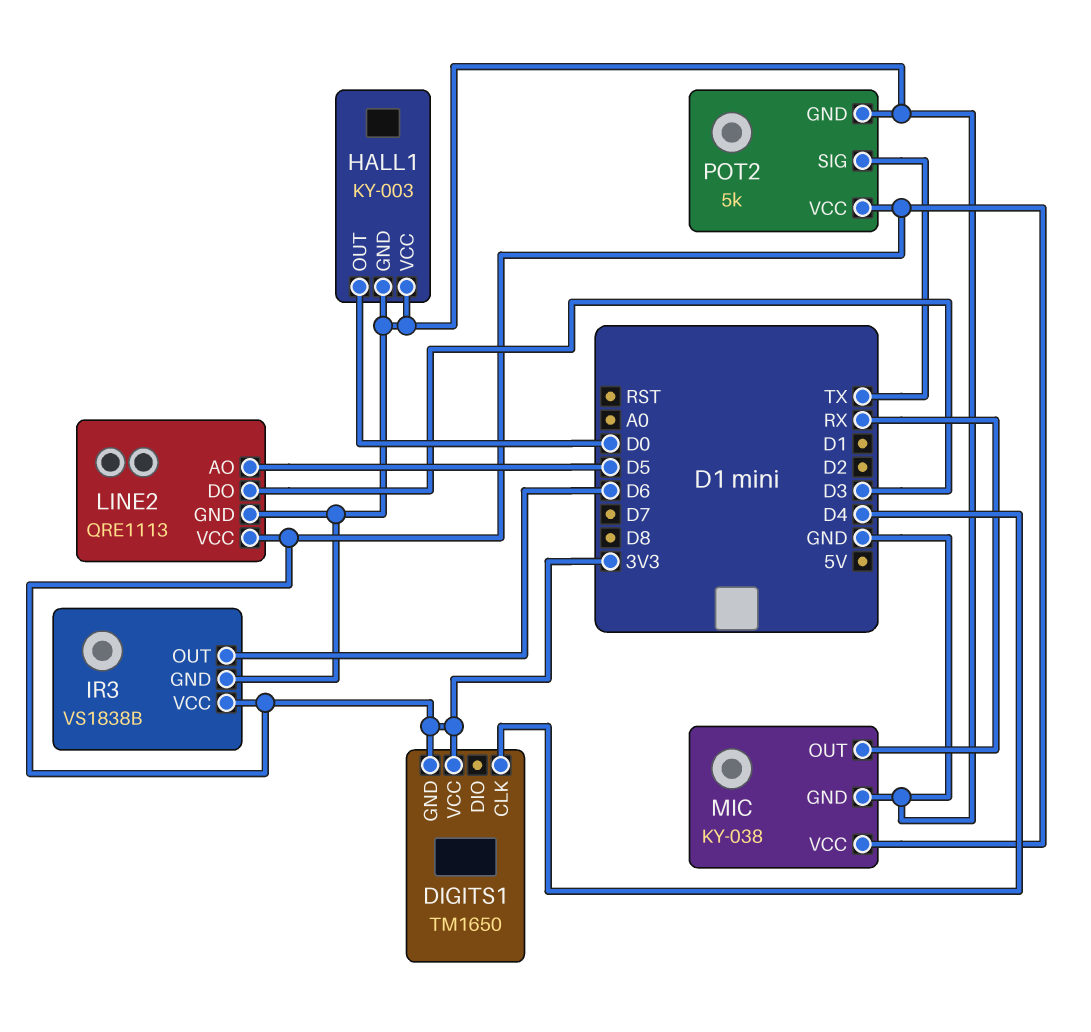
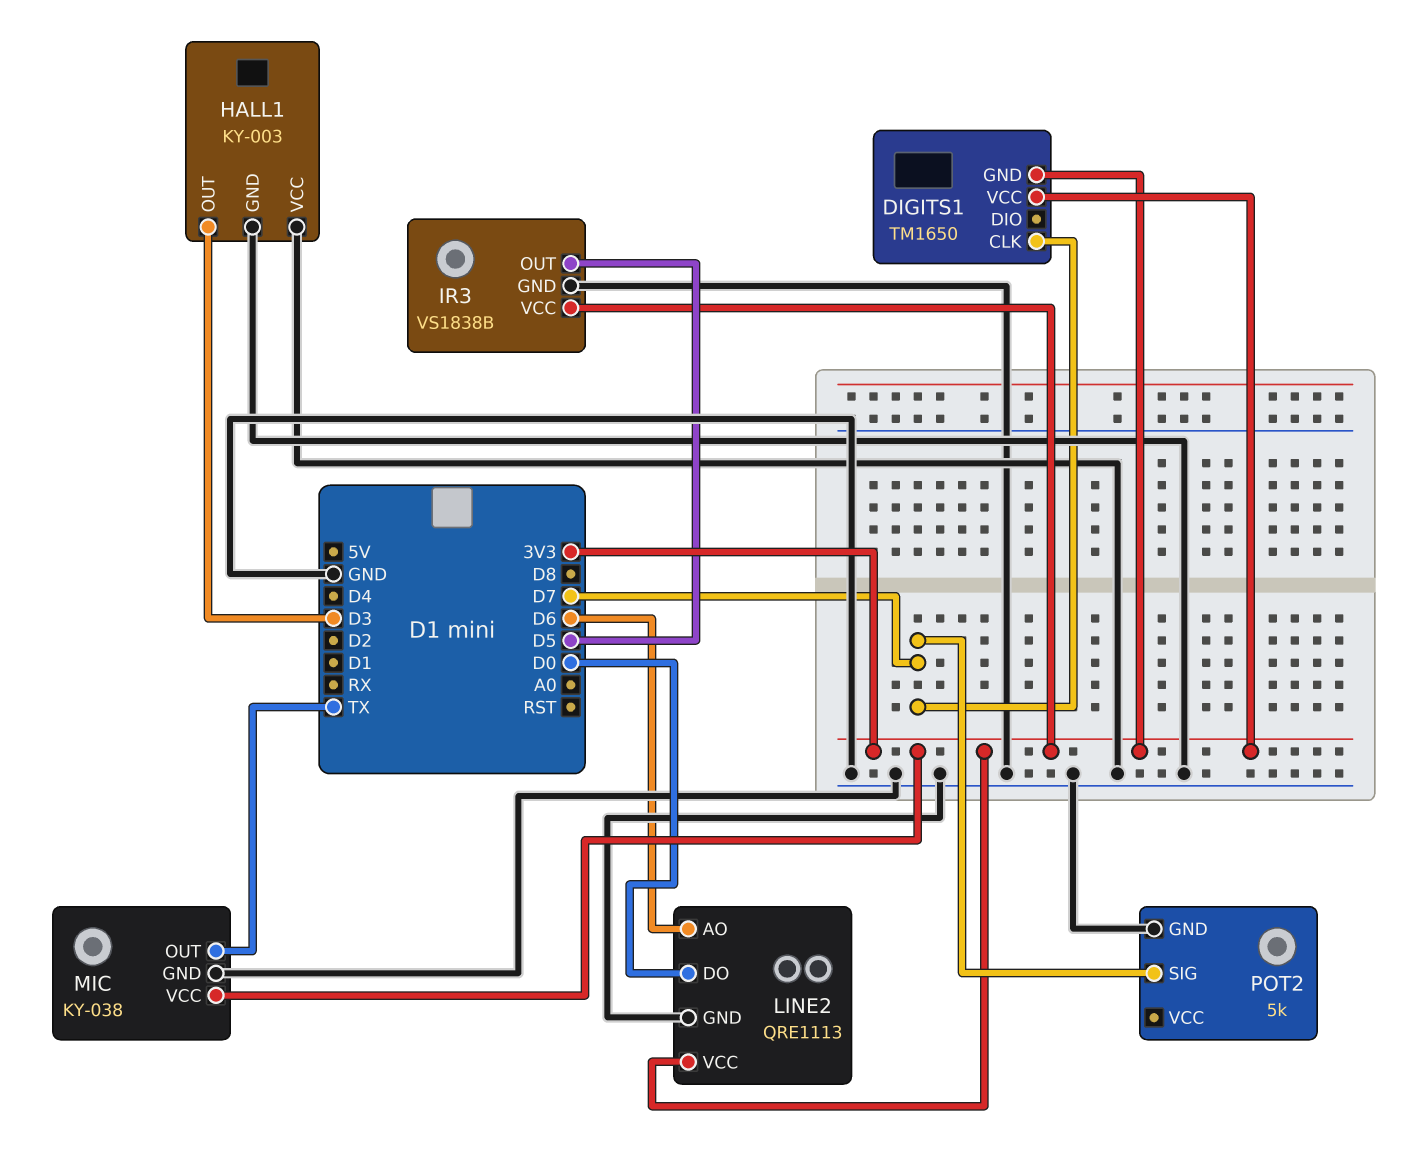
DIGITS1 pin CLK: D4 -> D7
HALL1 pin OUT: D0 -> D3
IR3 pin OUT: D6 -> D5
LINE2 pin AO: D5 -> D6
LINE2 pin DO: D3 -> D0
MIC pin OUT: RX -> TX
POT2 pin SIG: TX -> D7
POT2 pin VCC: 3V3 -> none

